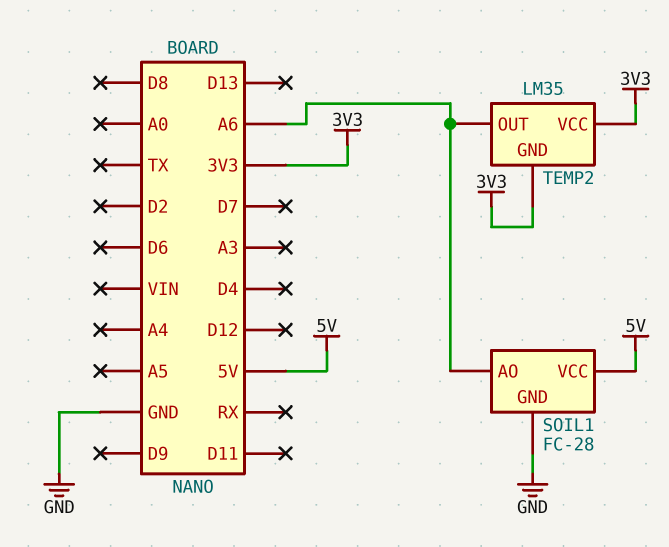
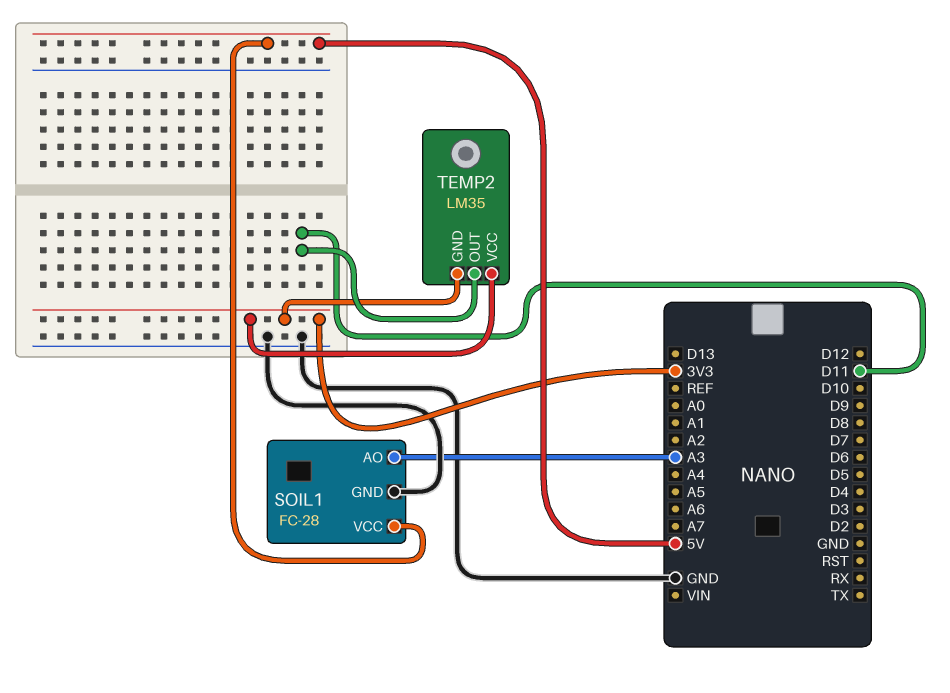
SOIL1 pin AO: A6 -> A3
TEMP2 pin OUT: A6 -> D11

